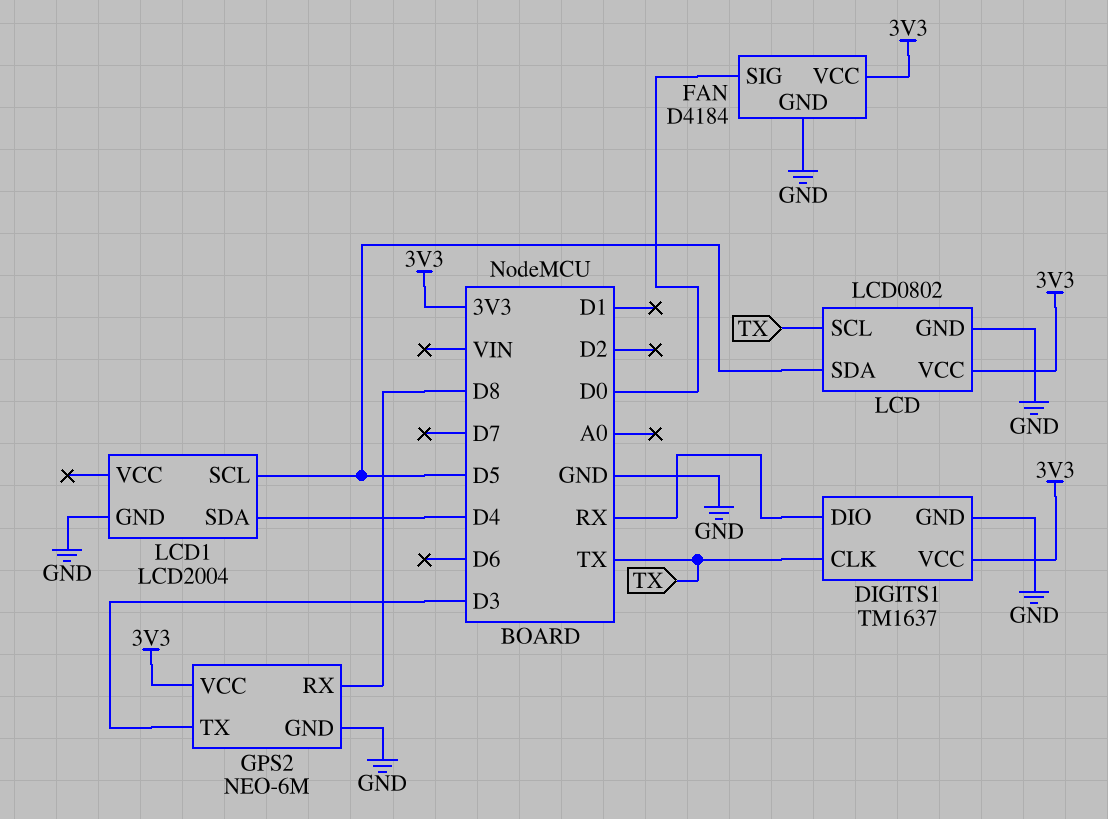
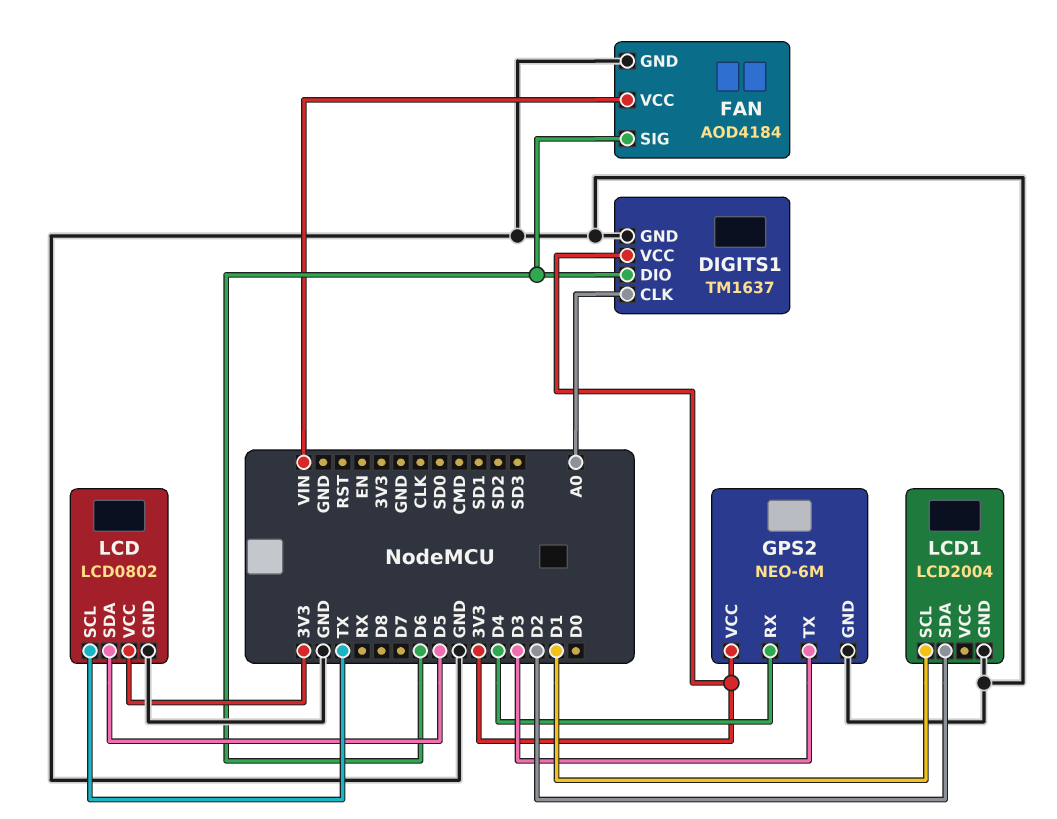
DIGITS1 pin CLK: TX -> A0
DIGITS1 pin DIO: RX -> D6
FAN: D4184 -> AOD4184
FAN pin SIG: D0 -> D6
FAN pin VCC: 3V3 -> VIN
GPS2 pin RX: D8 -> D4
LCD1 pin SCL: D5 -> D1
LCD1 pin SDA: D4 -> D2

